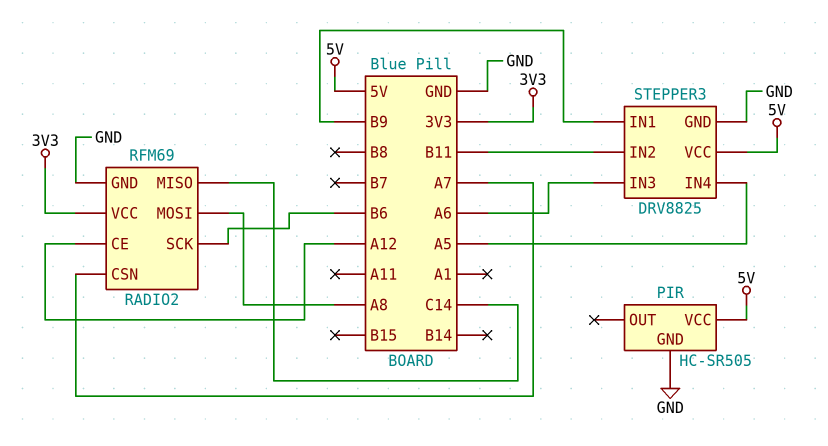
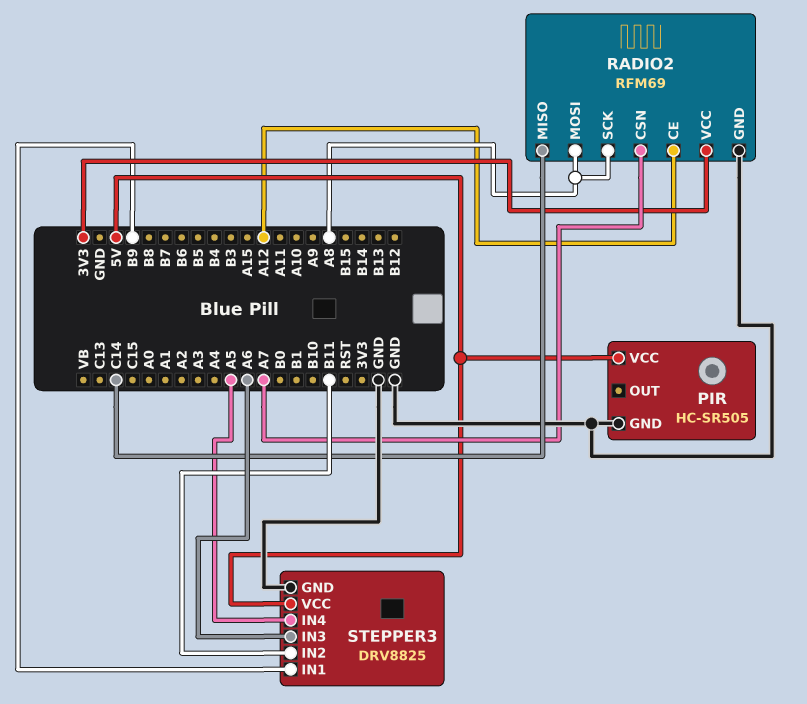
RADIO2 pin SCK: B6 -> A8

